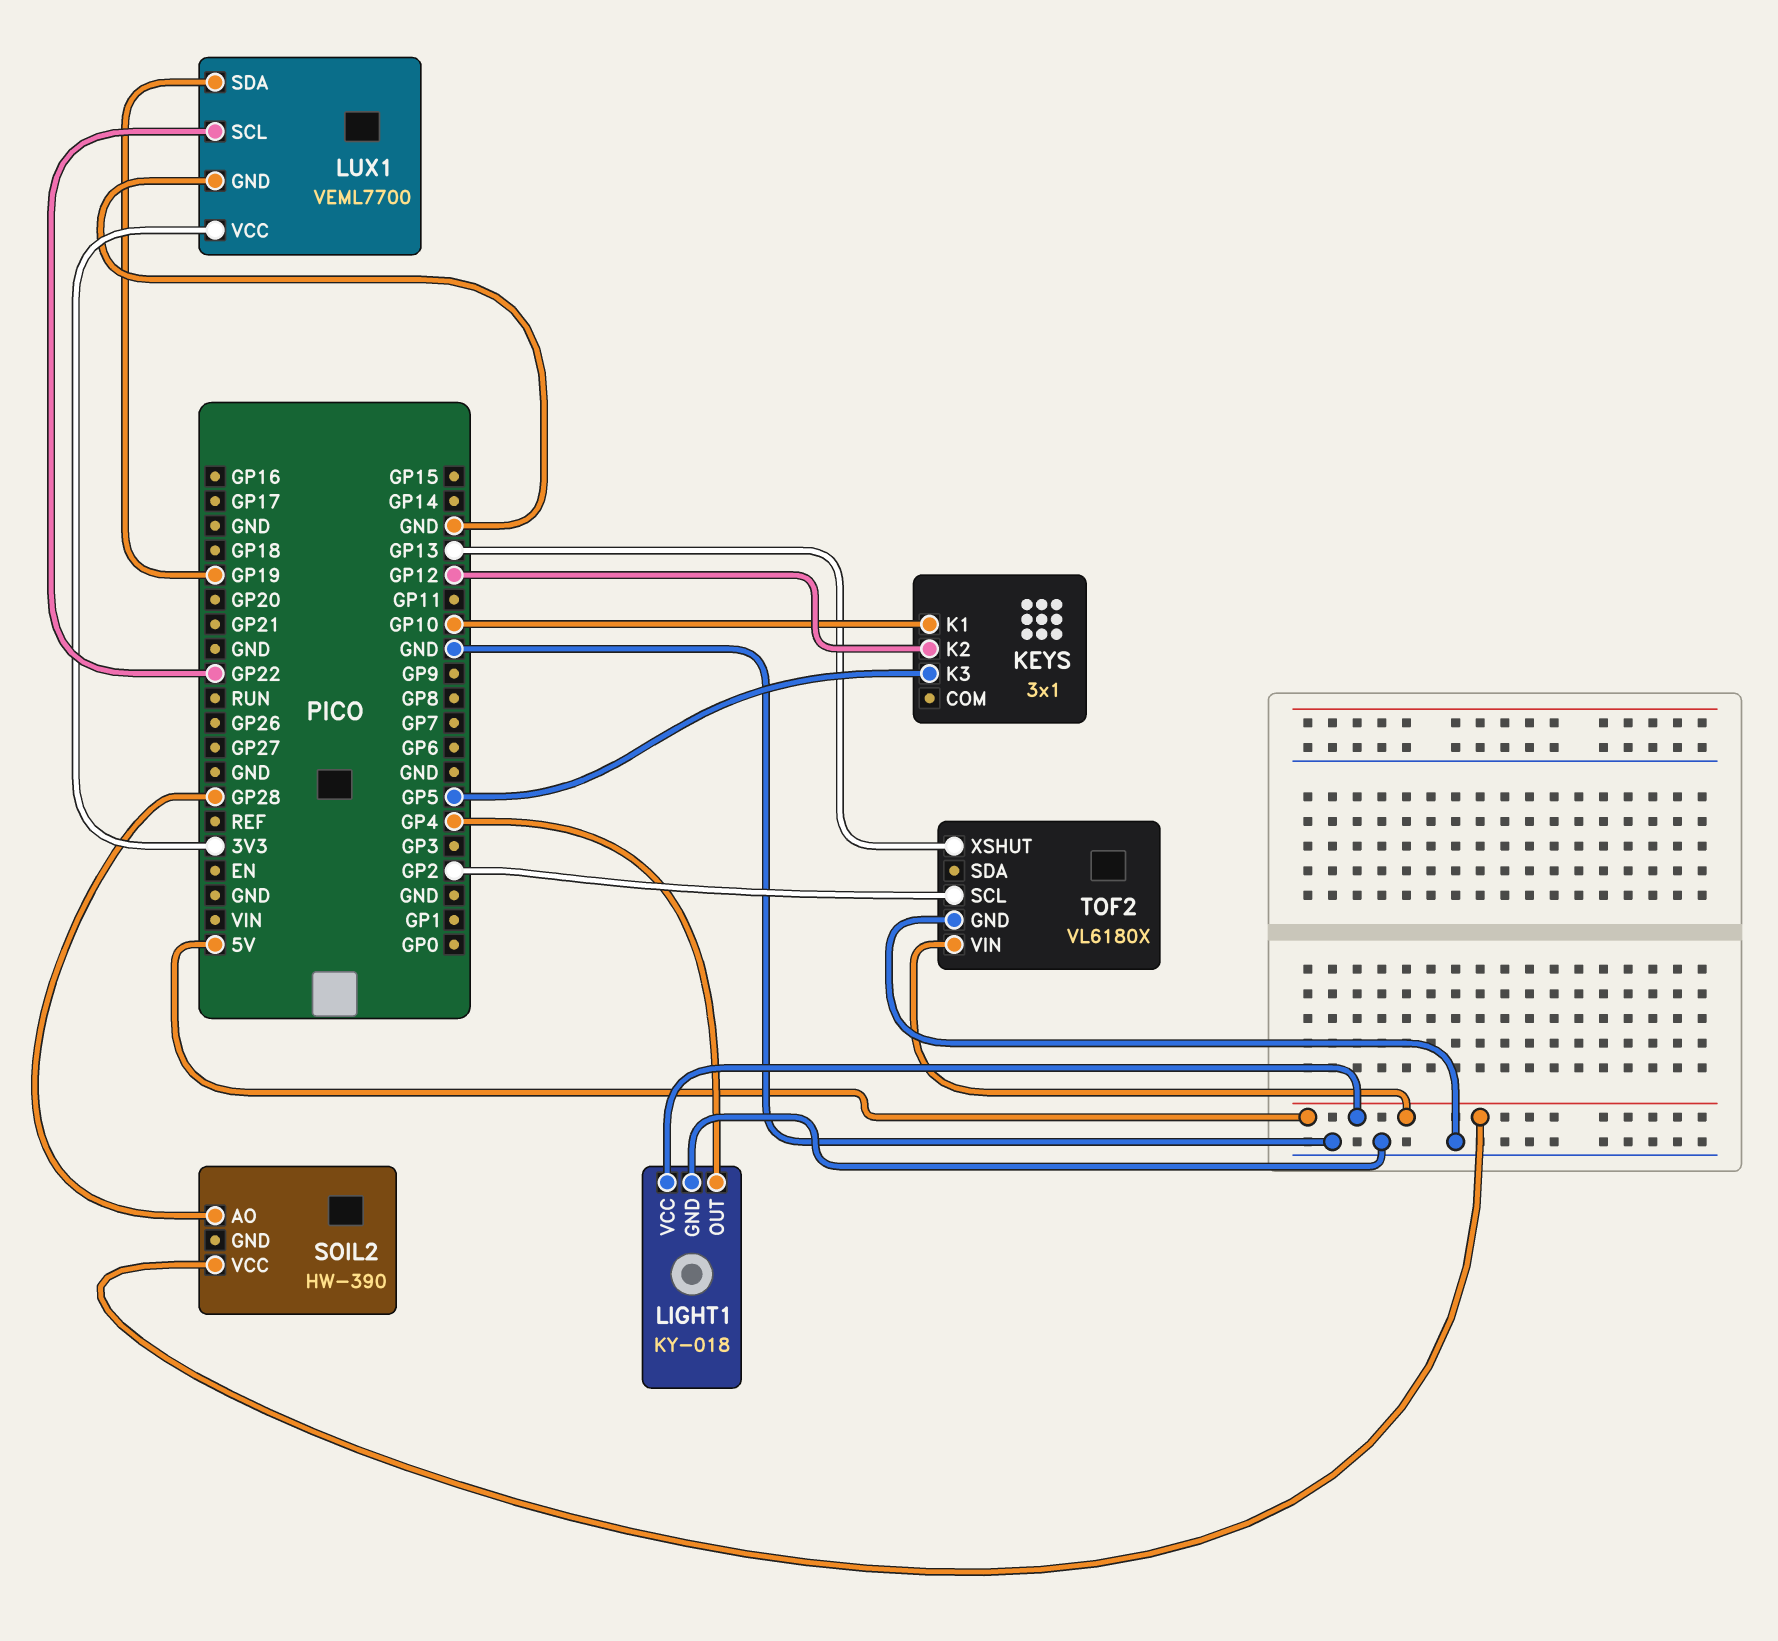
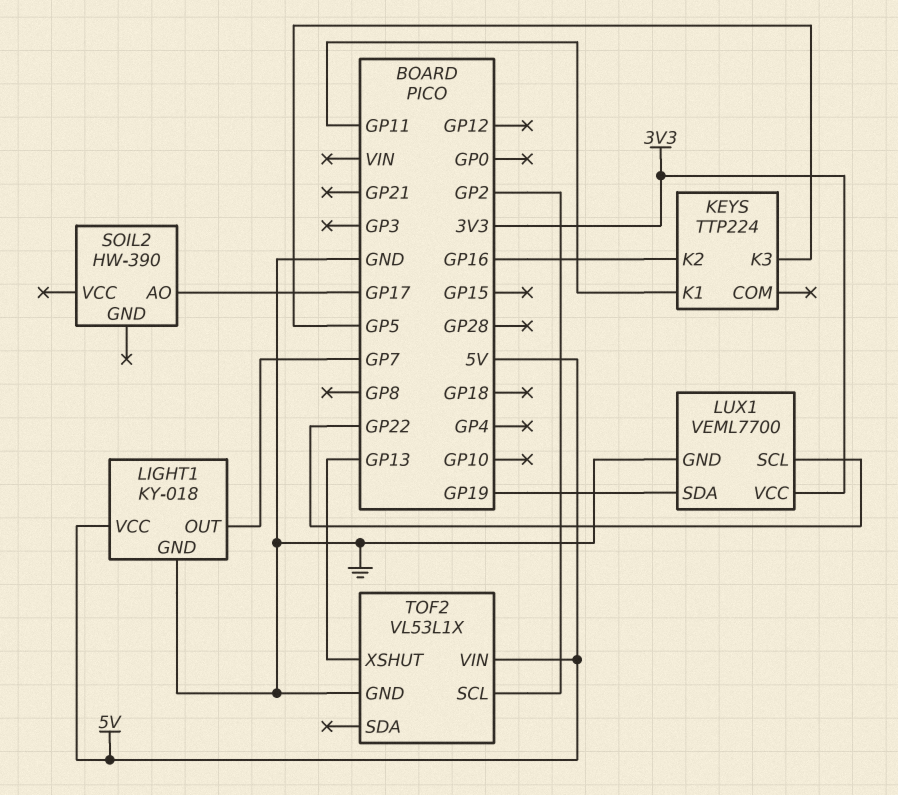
KEYS: 3x1 -> TTP224
KEYS pin K1: GP10 -> GP11
KEYS pin K2: GP12 -> GP16
LIGHT1 pin OUT: GP4 -> GP7
SOIL2 pin AO: GP28 -> GP17
SOIL2 pin VCC: 5V -> none
TOF2: VL6180X -> VL53L1X

